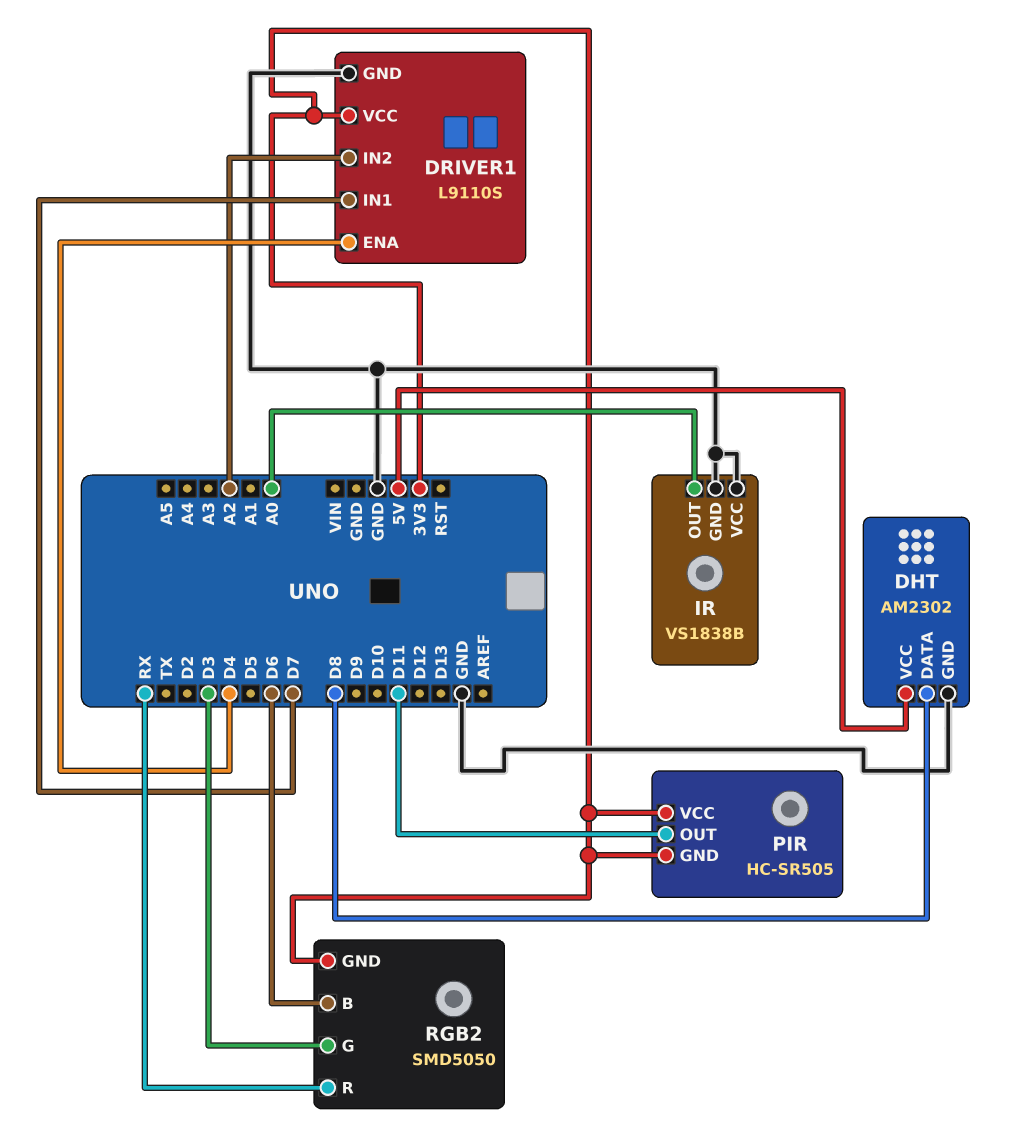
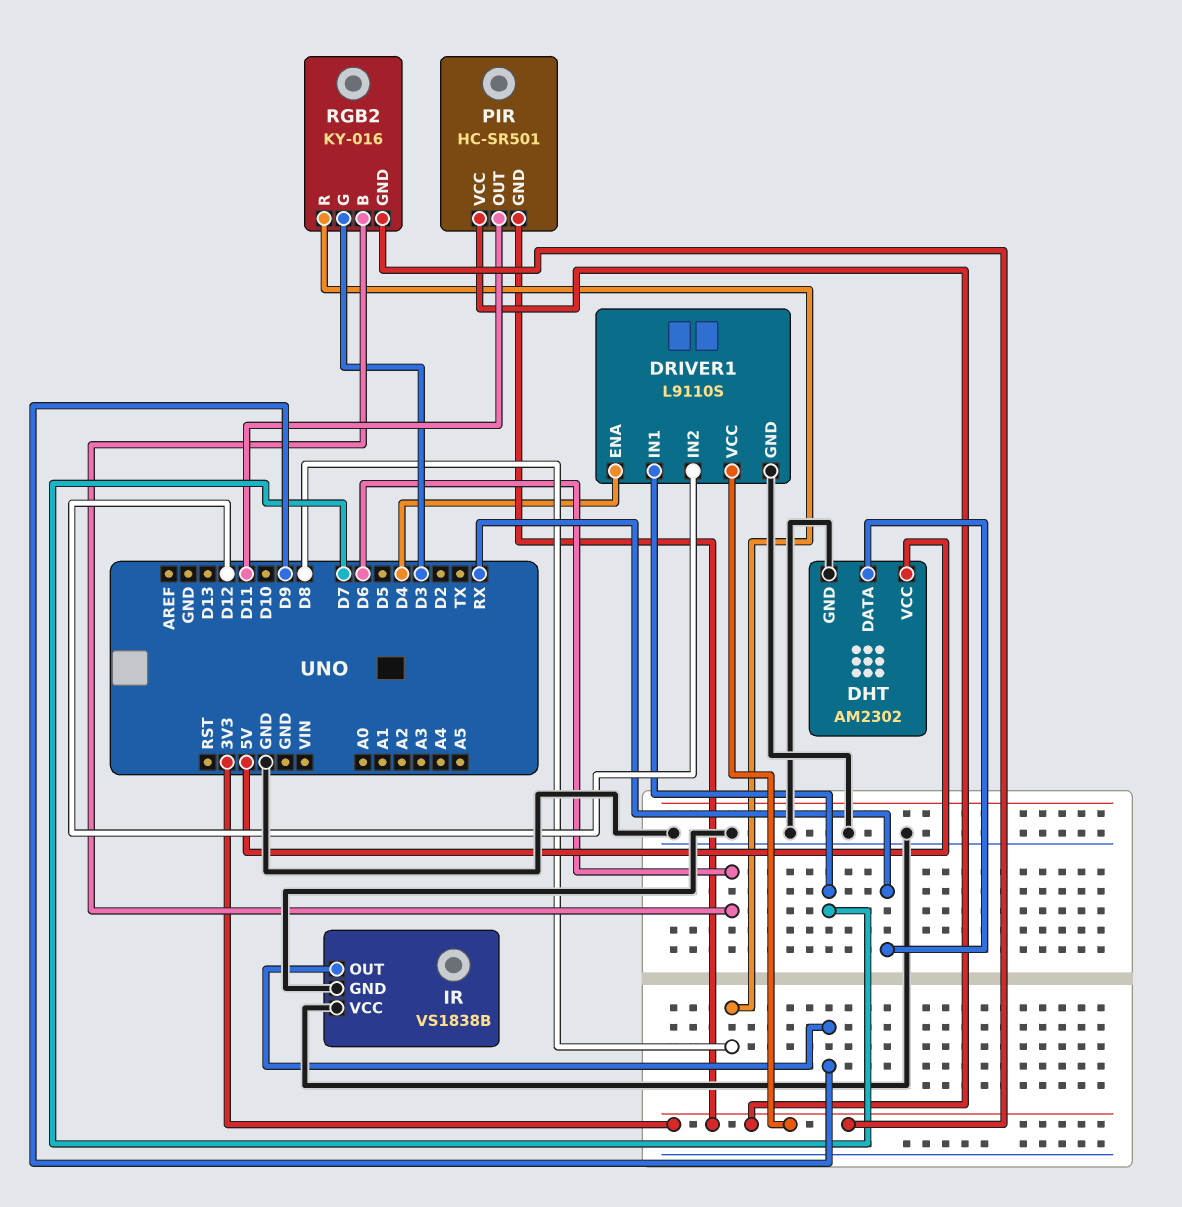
DHT pin DATA: D8 -> RX
DRIVER1 pin IN2: A2 -> D12
IR pin OUT: A0 -> D9
PIR: HC-SR505 -> HC-SR501
RGB2: SMD5050 -> KY-016
RGB2 pin R: RX -> D8

